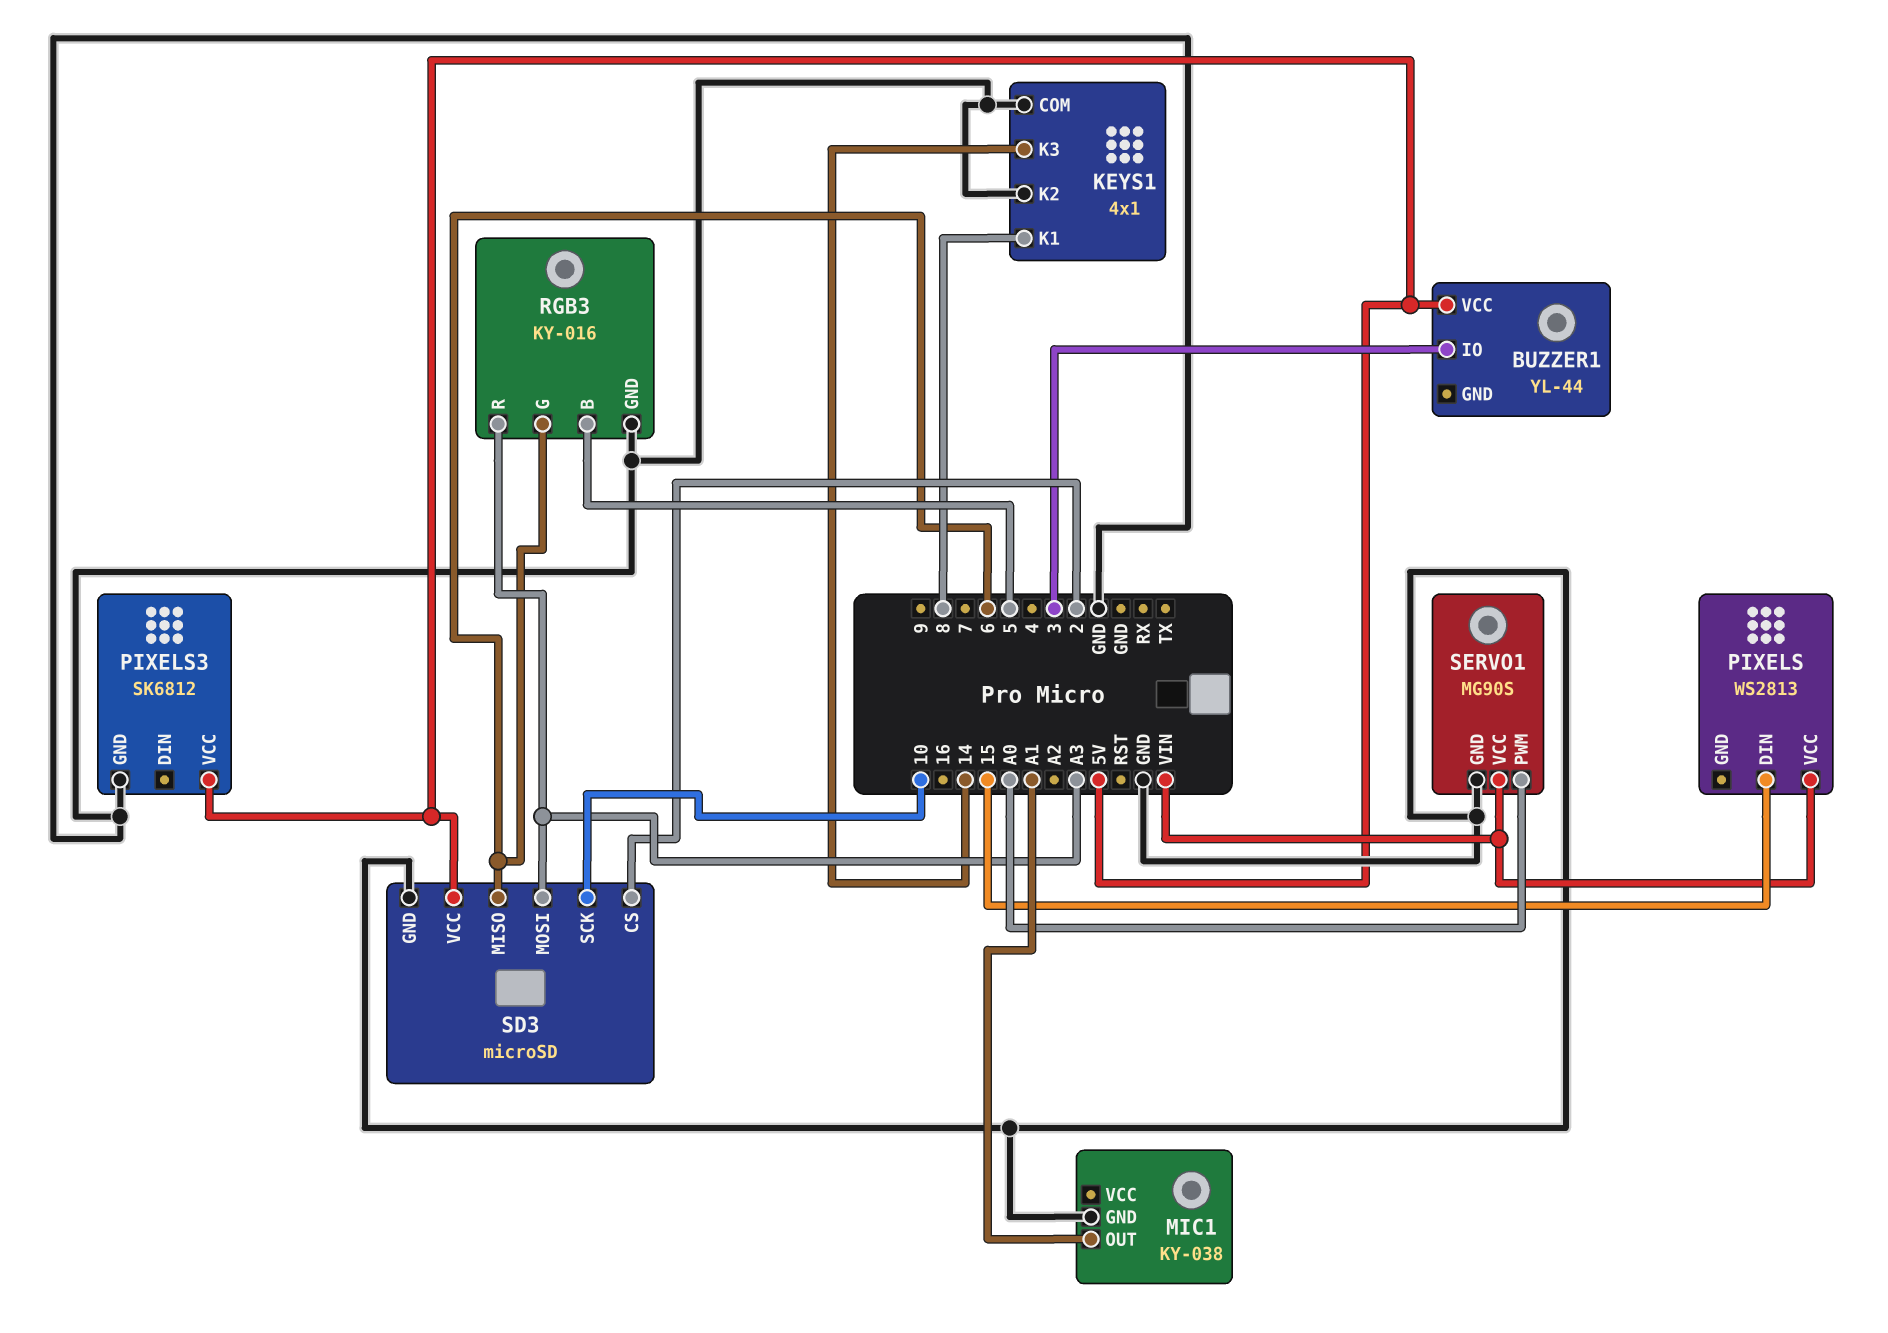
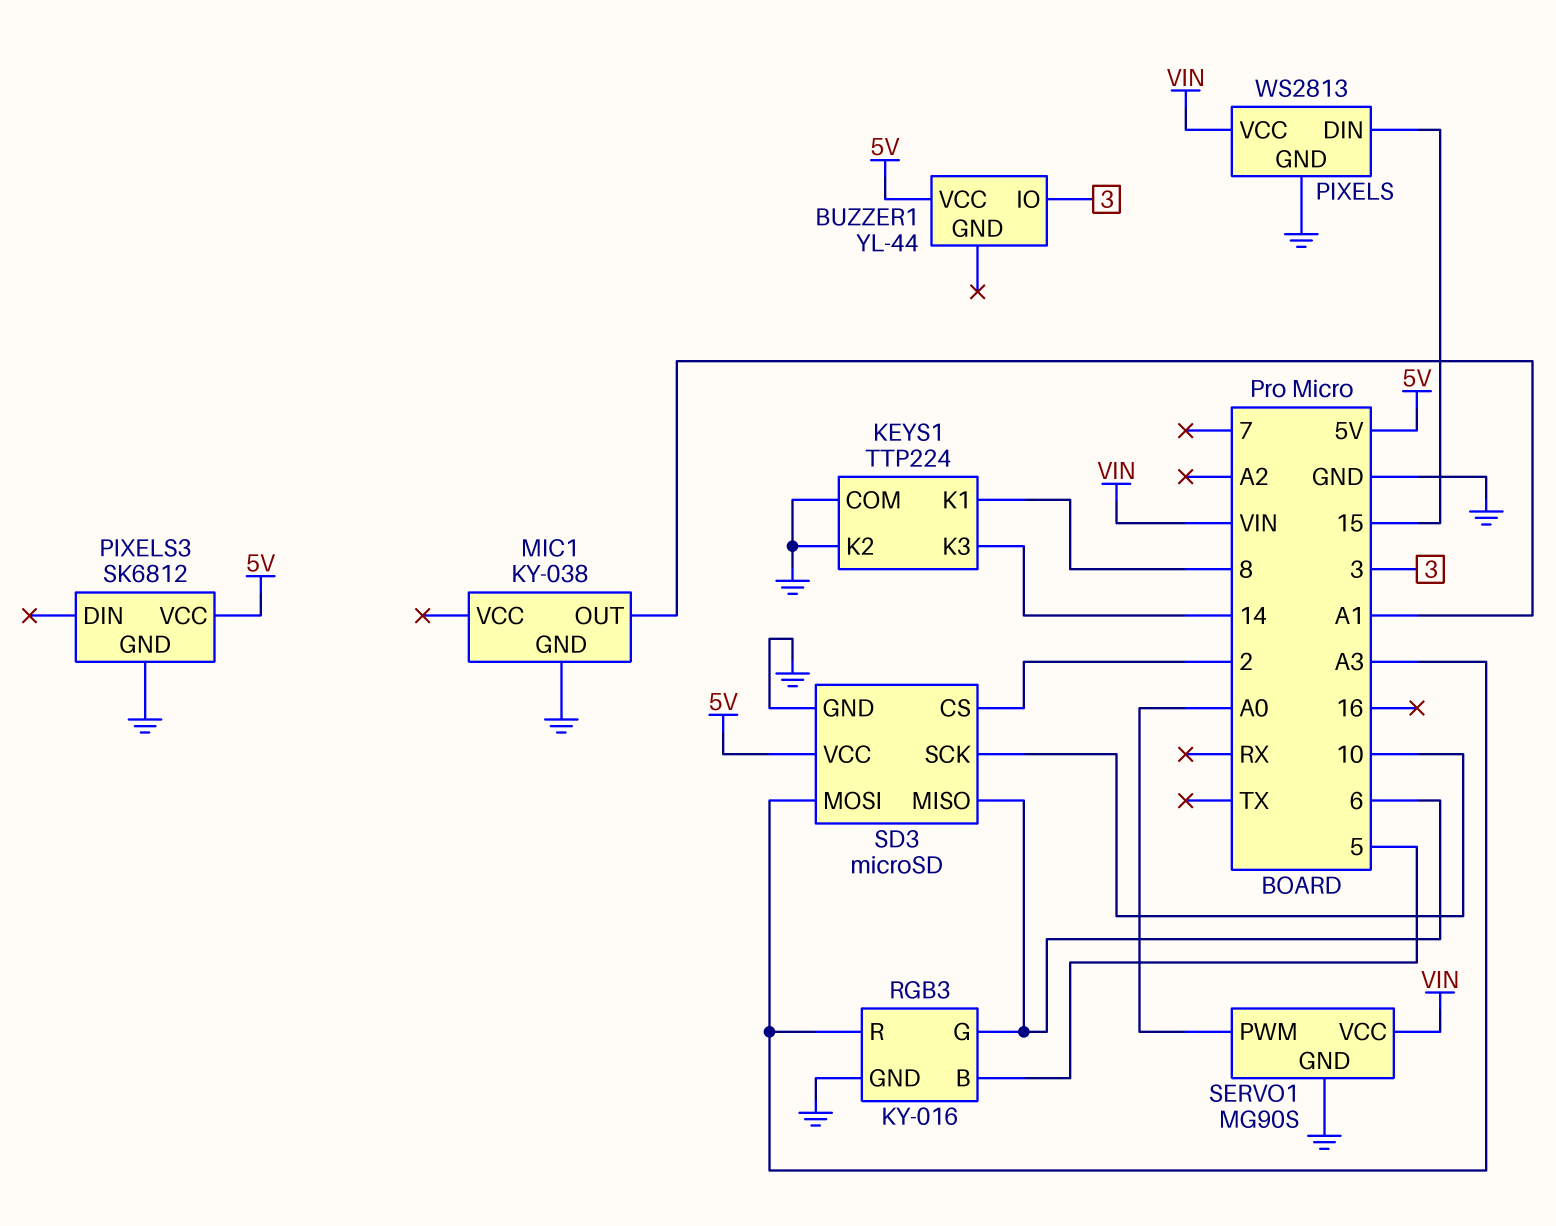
KEYS1: 4x1 -> TTP224
PIXELS pin GND: none -> GND

